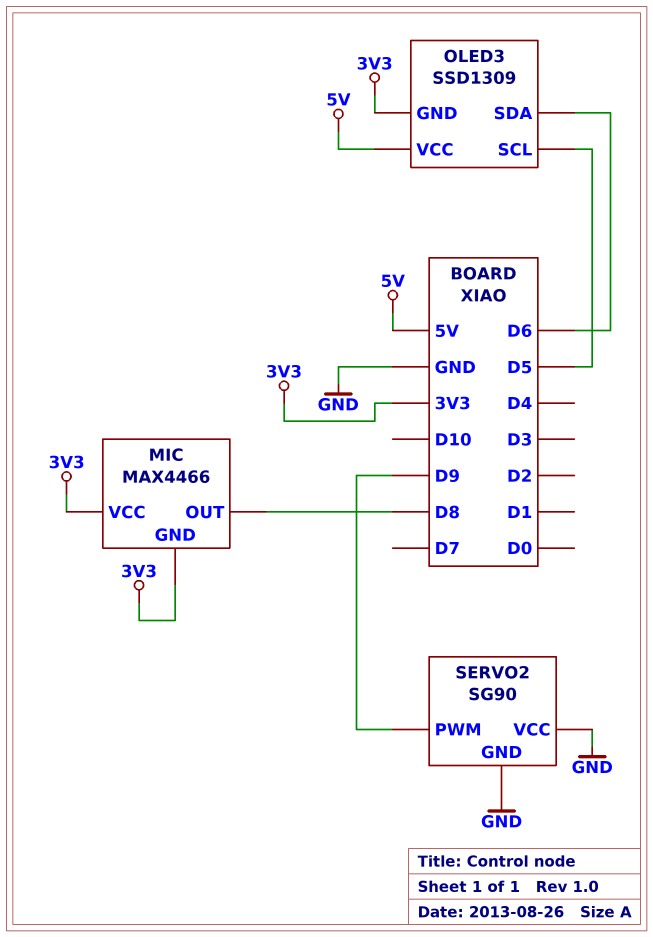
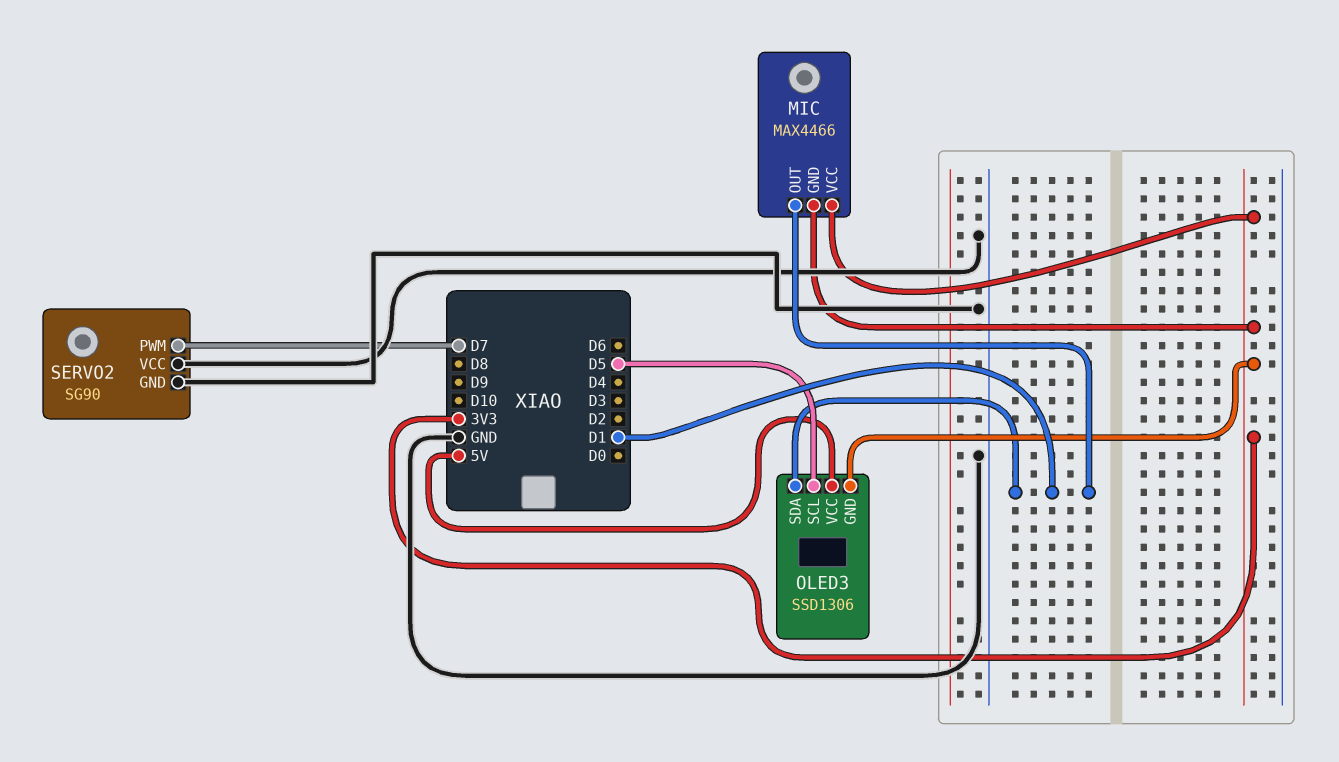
MIC pin OUT: D8 -> D1
OLED3: SSD1309 -> SSD1306
OLED3 pin SDA: D6 -> D1
SERVO2 pin PWM: D9 -> D7

